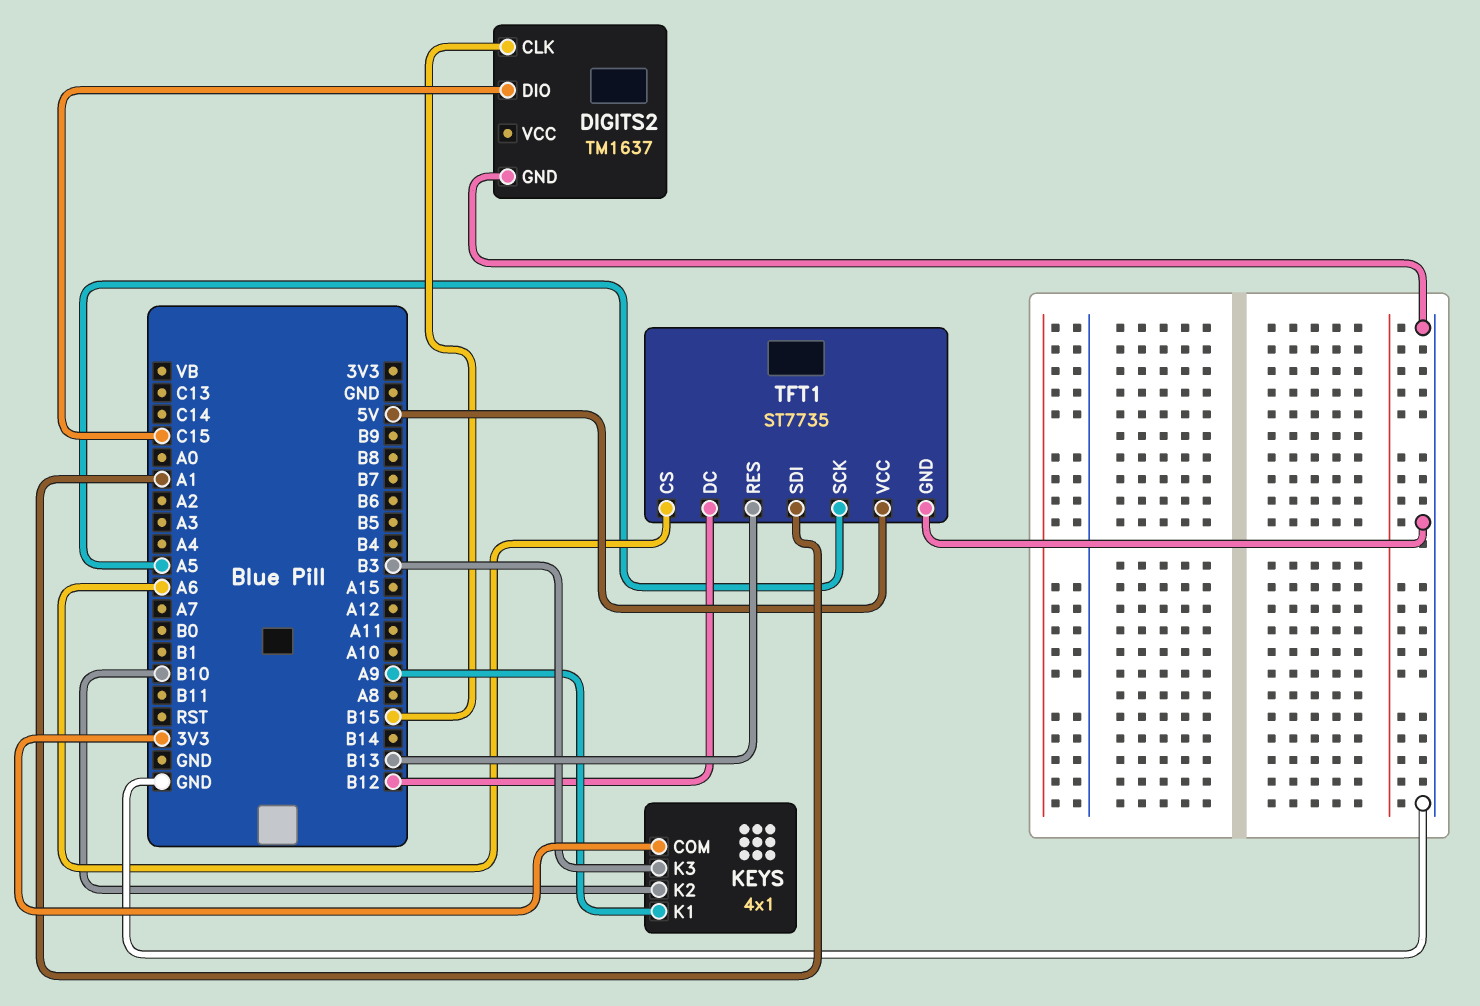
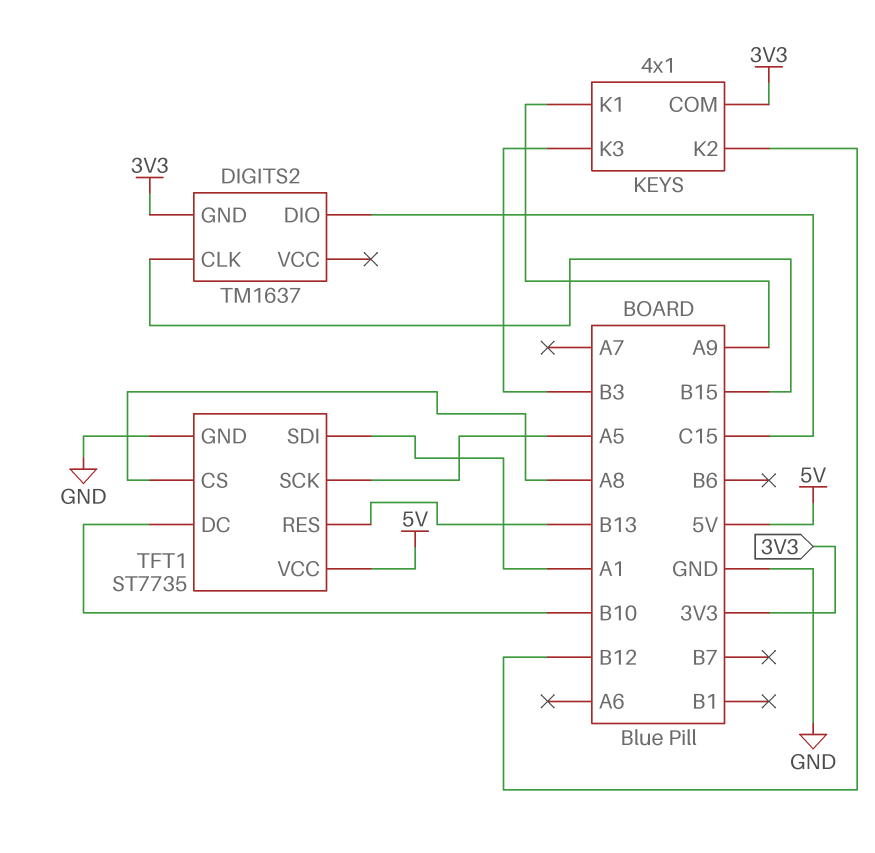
DIGITS2 pin GND: GND -> 3V3
KEYS pin K2: B10 -> B12
TFT1 pin CS: A6 -> A8
TFT1 pin DC: B12 -> B10

